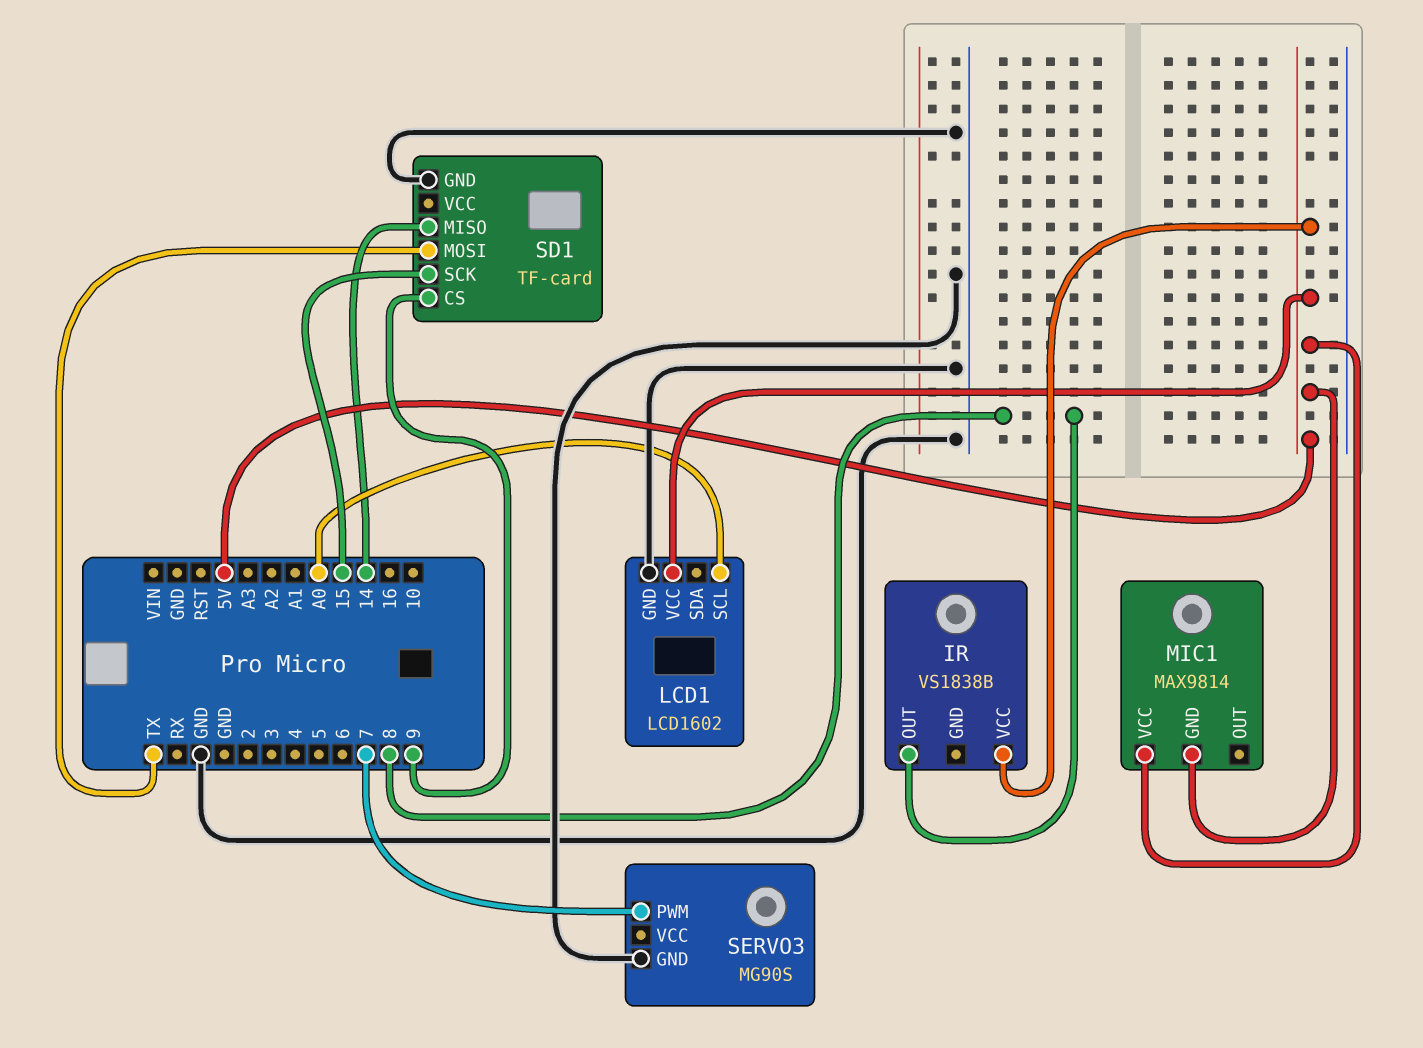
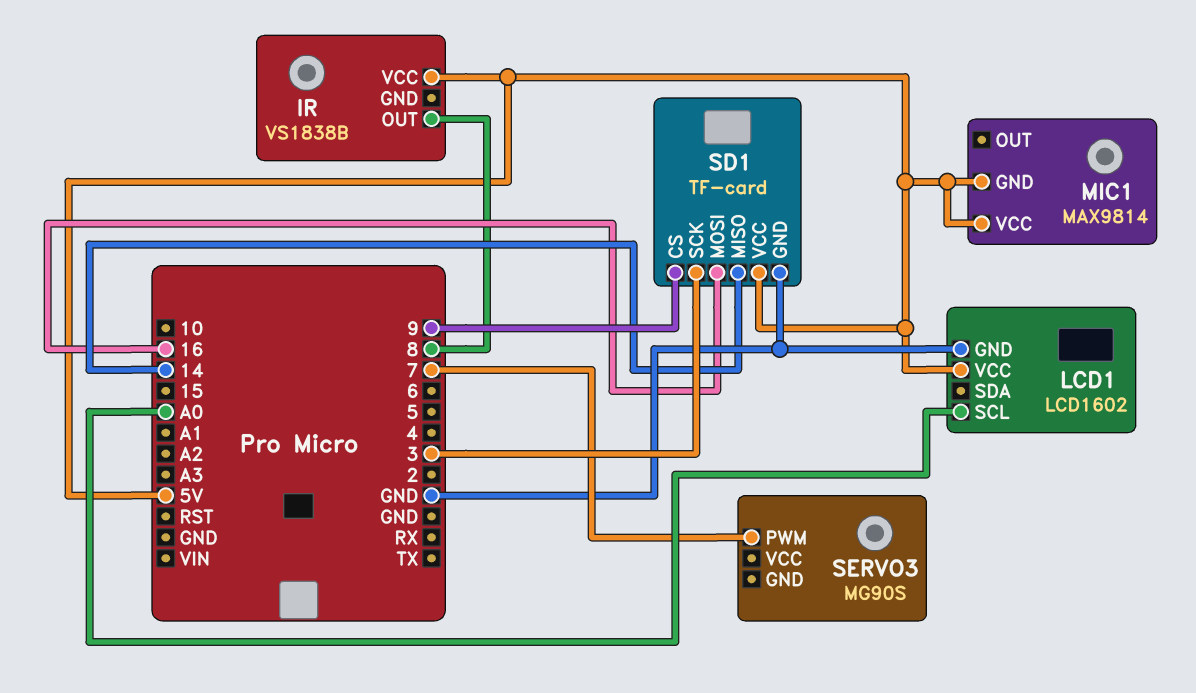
SD1 pin MOSI: TX -> 16
SD1 pin SCK: 15 -> 3
SD1 pin VCC: none -> 5V
SERVO3 pin GND: GND -> none

